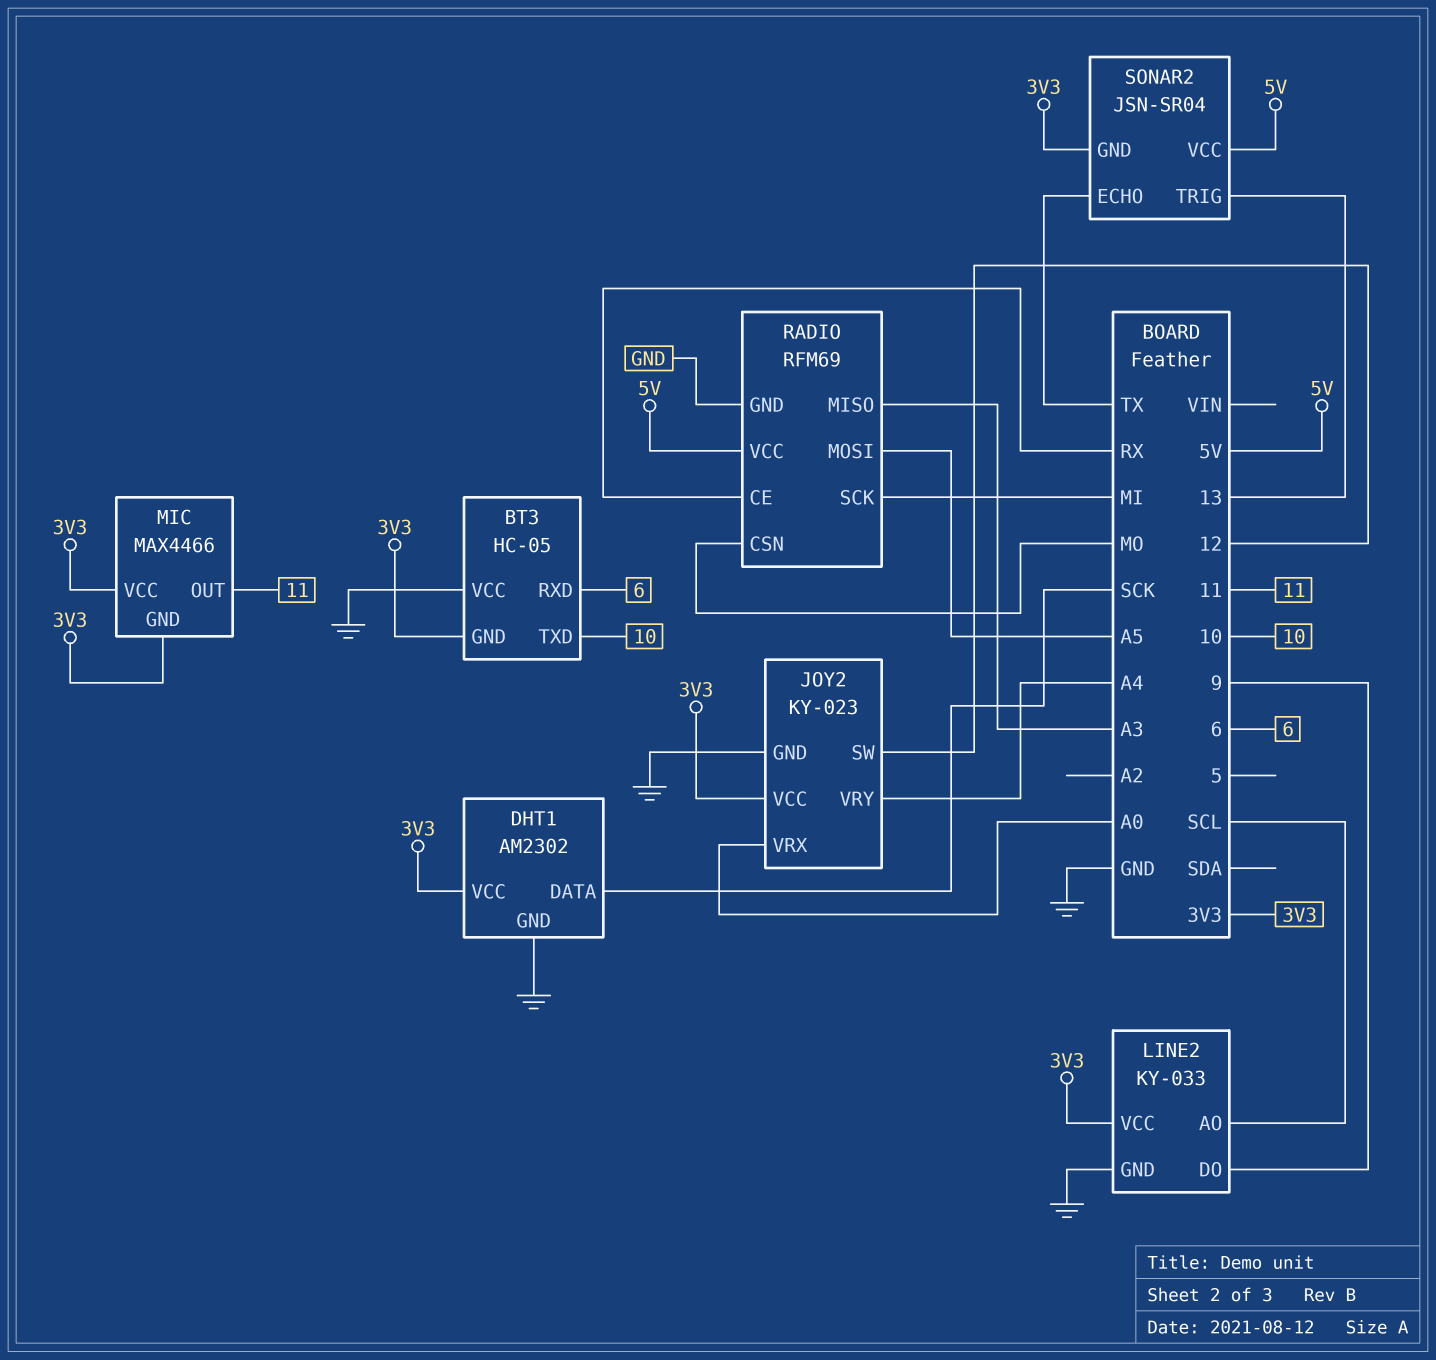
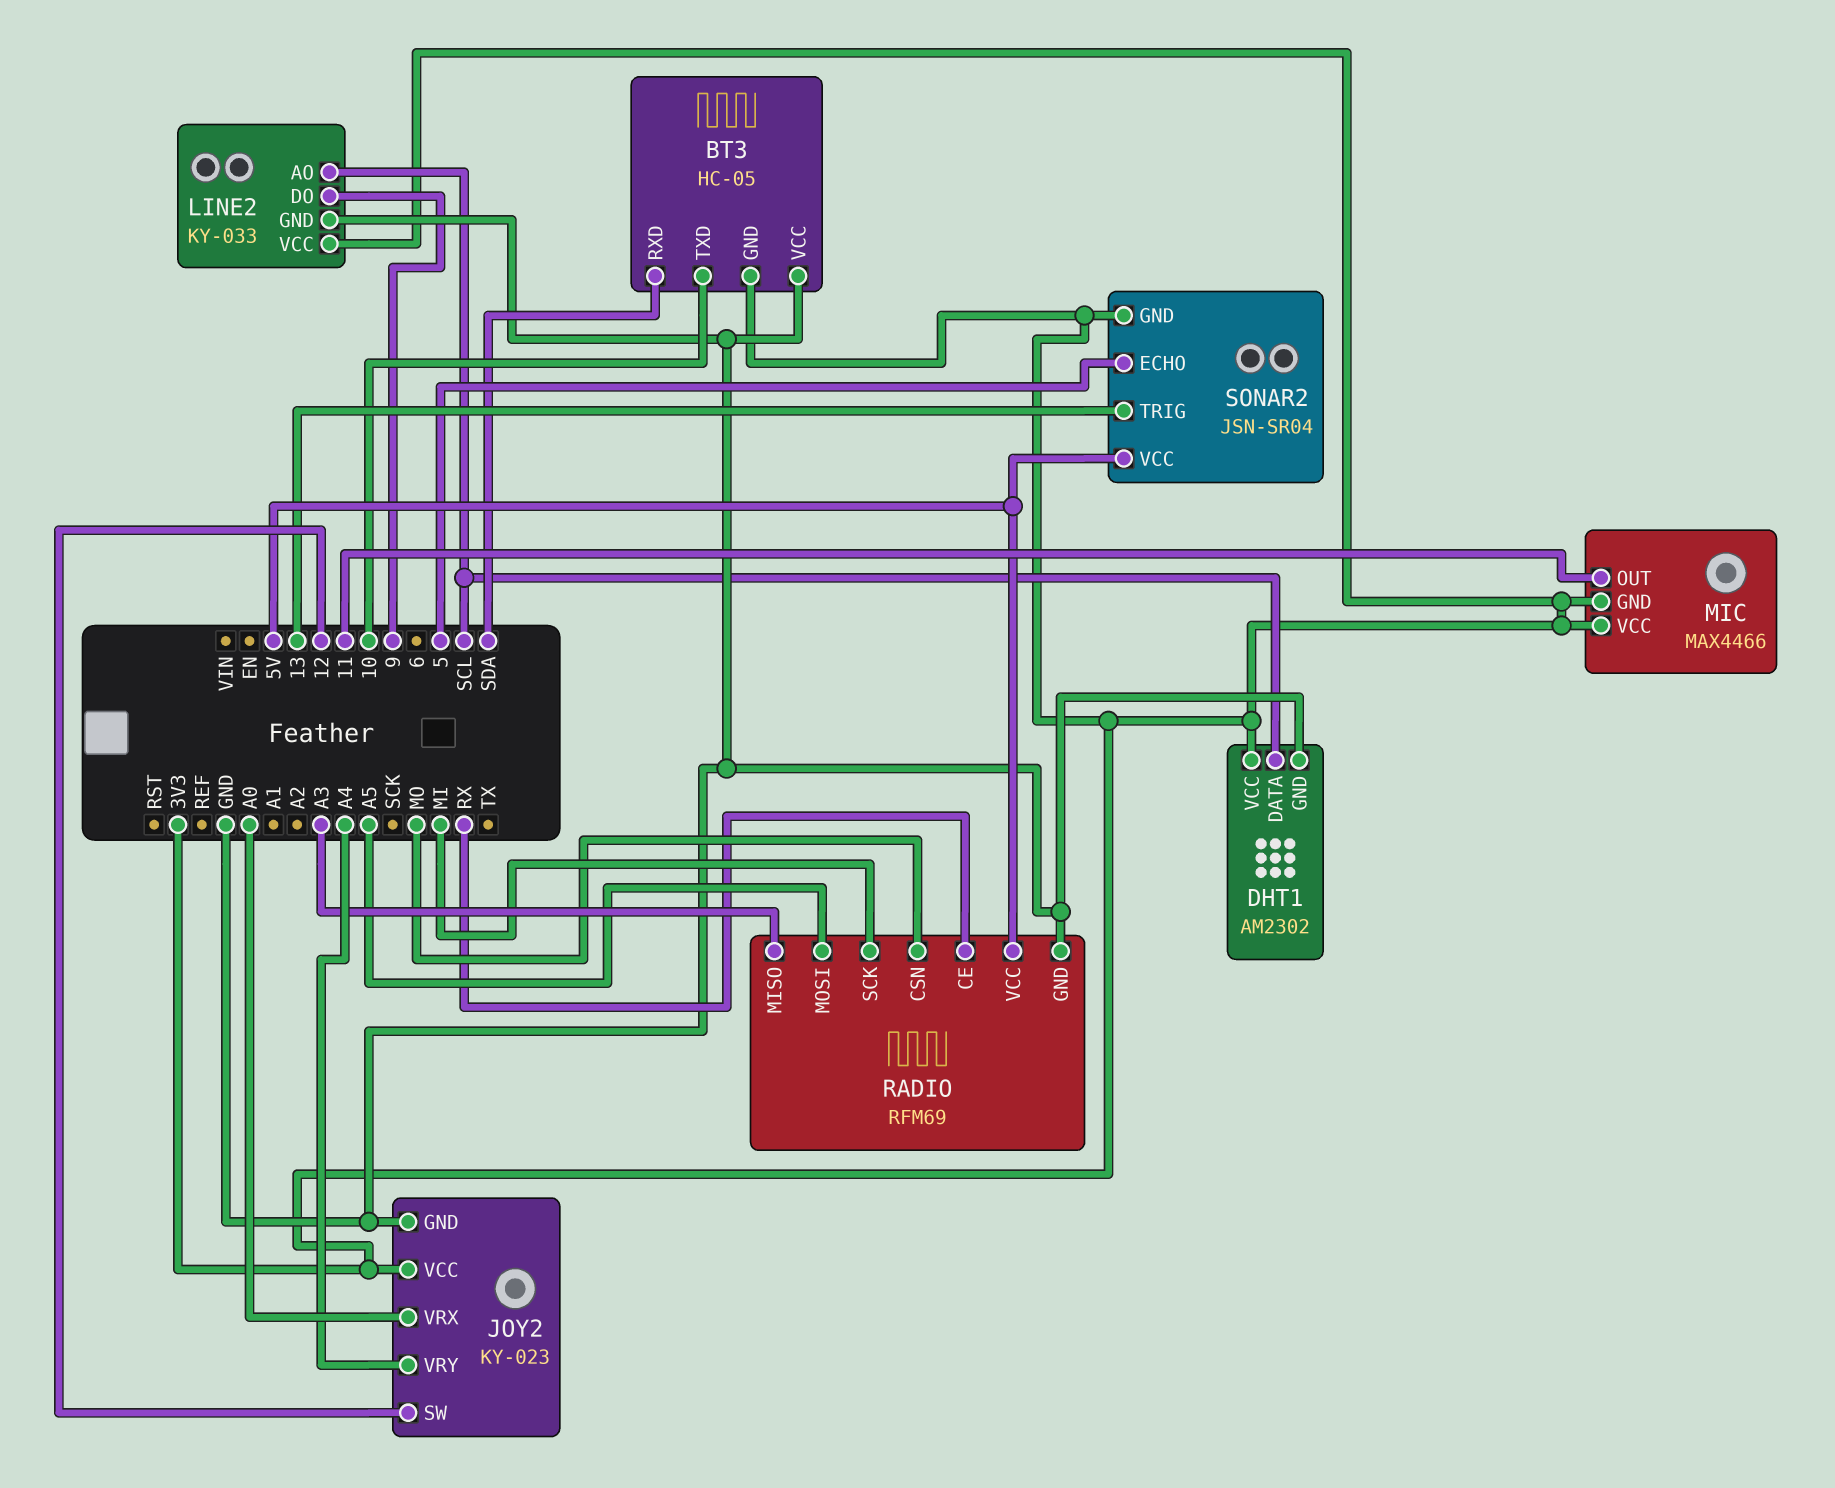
BT3 pin RXD: 6 -> SDA
DHT1 pin DATA: SCK -> SCL
SONAR2 pin ECHO: TX -> 5

